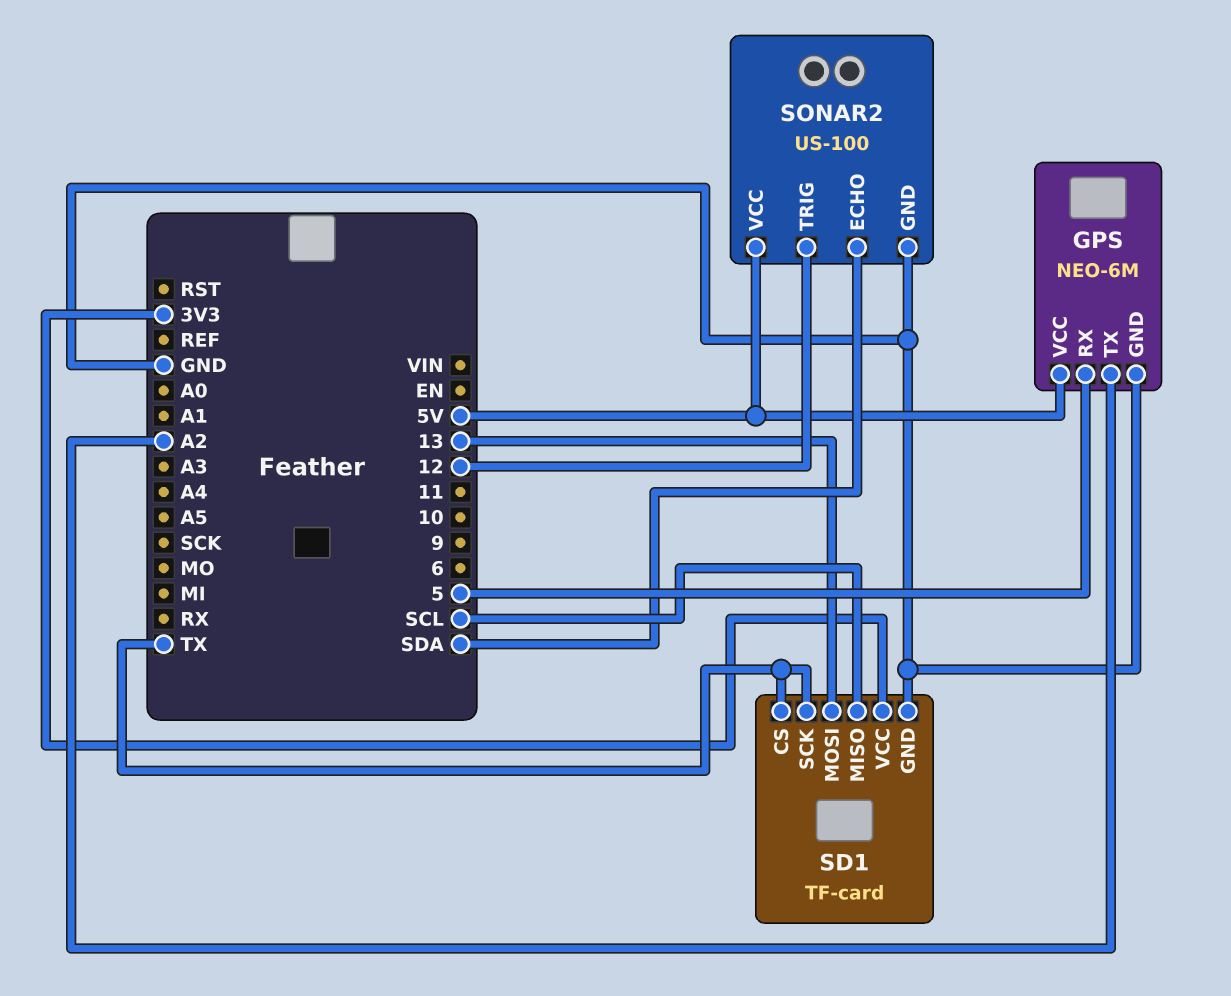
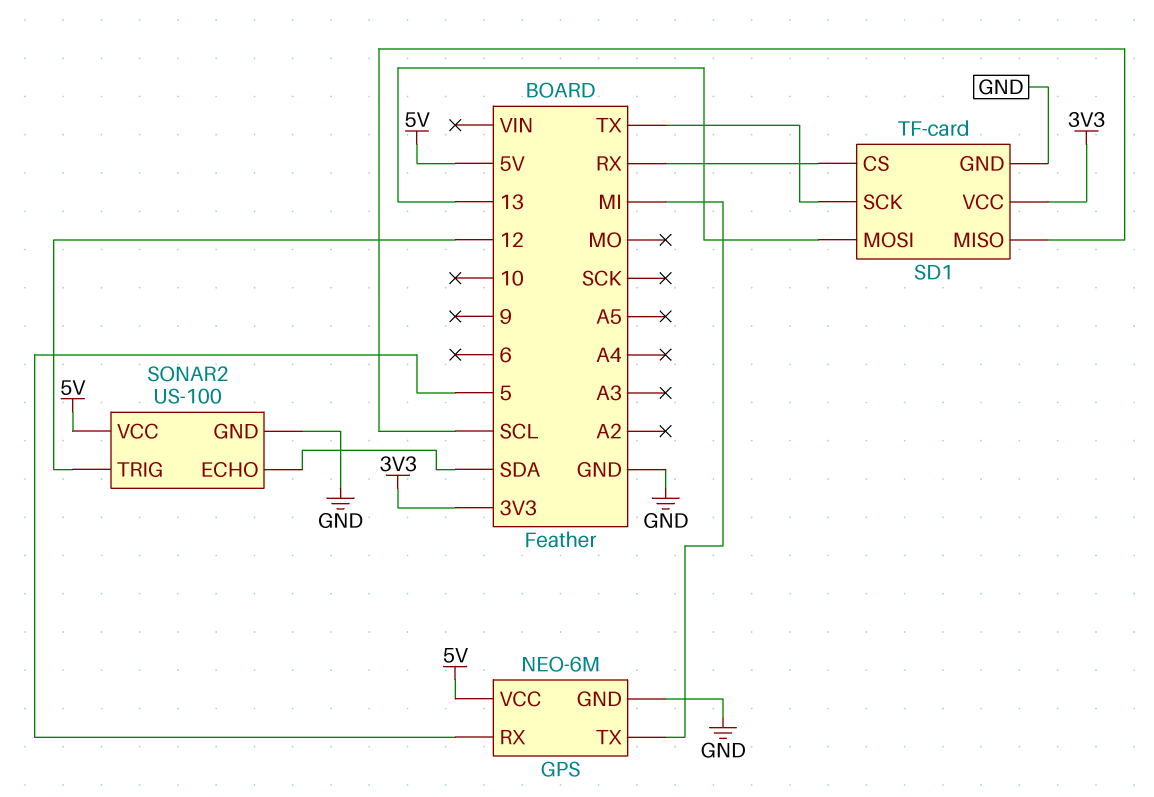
GPS pin TX: A2 -> MI
SD1 pin CS: TX -> RX

